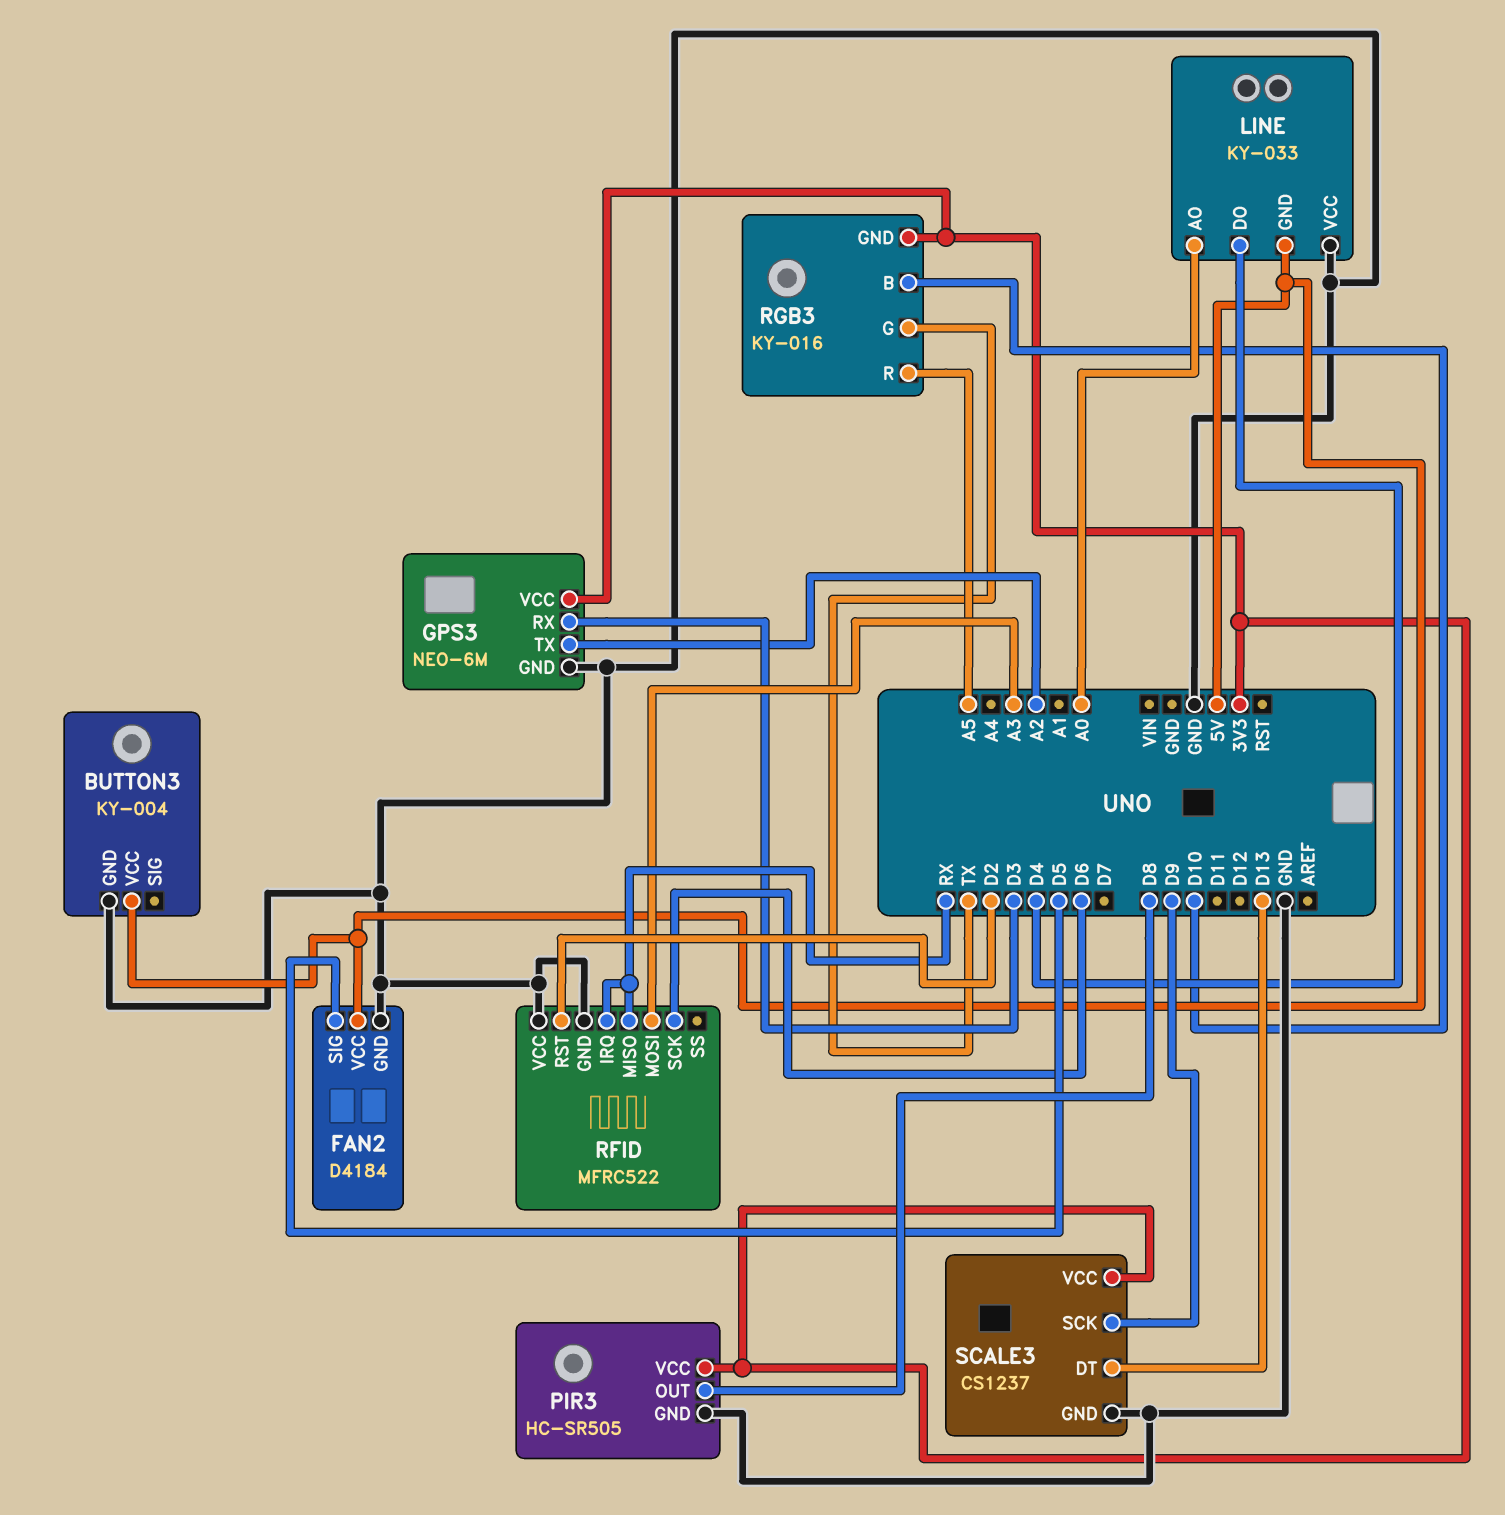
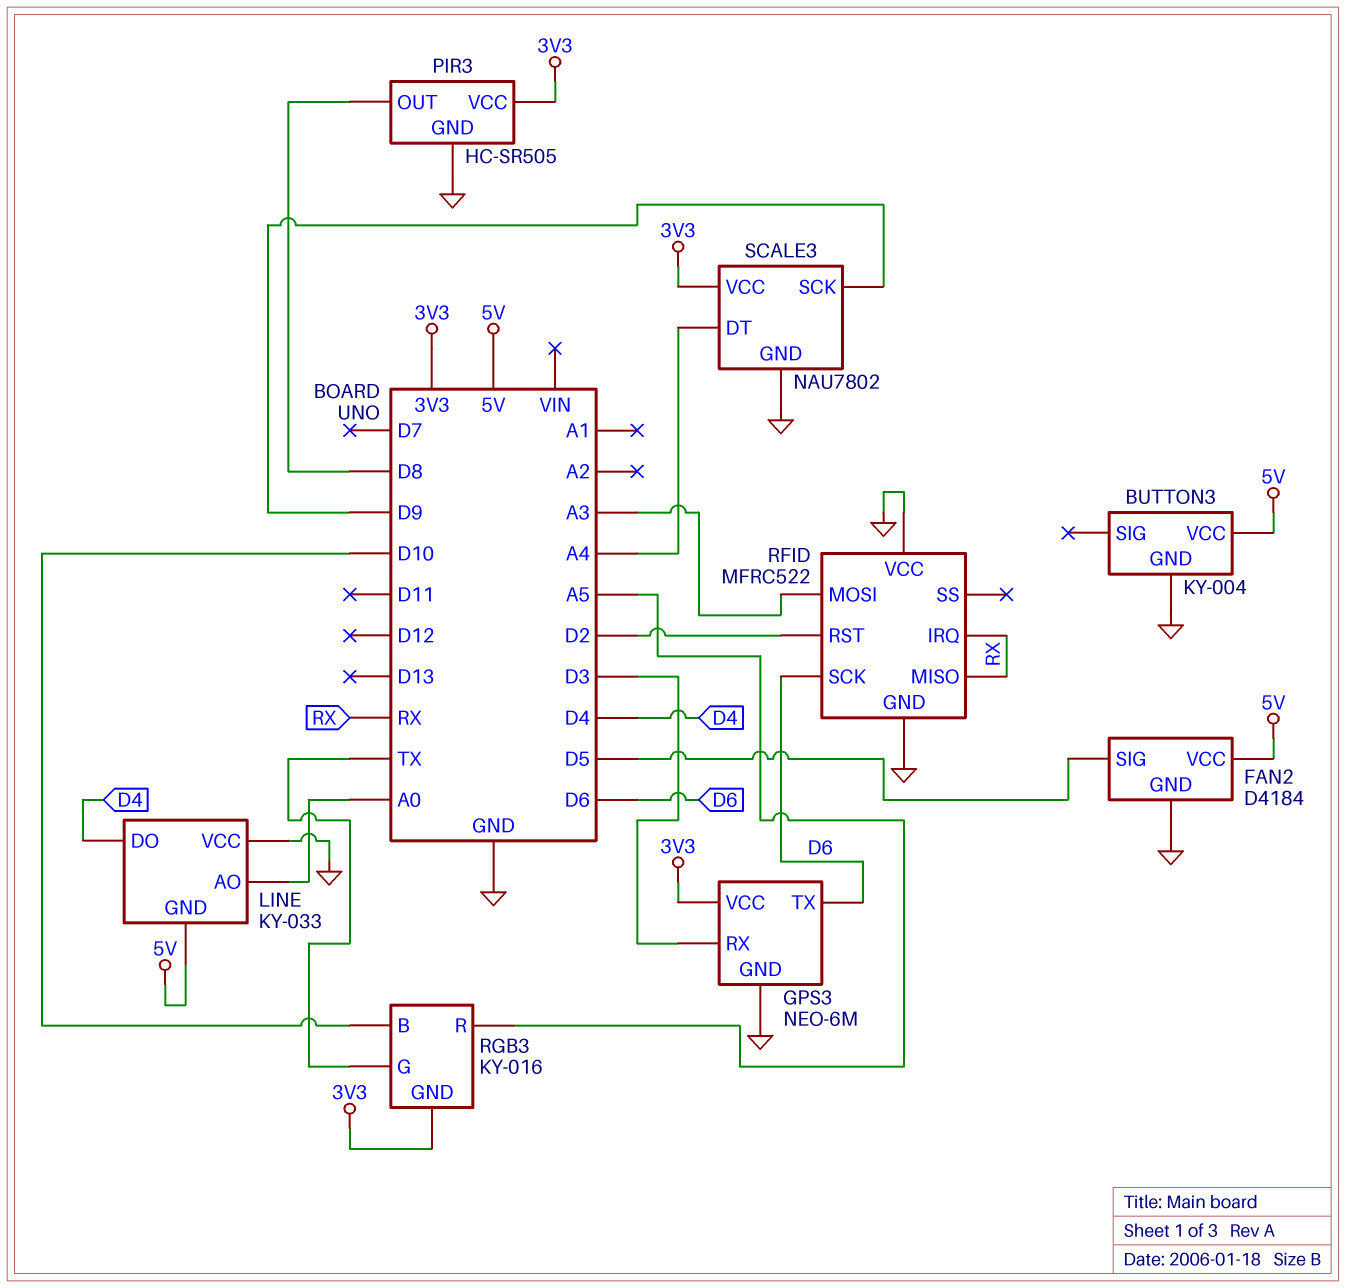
GPS3 pin TX: A2 -> D6
SCALE3: CS1237 -> NAU7802
SCALE3 pin DT: D13 -> A4

